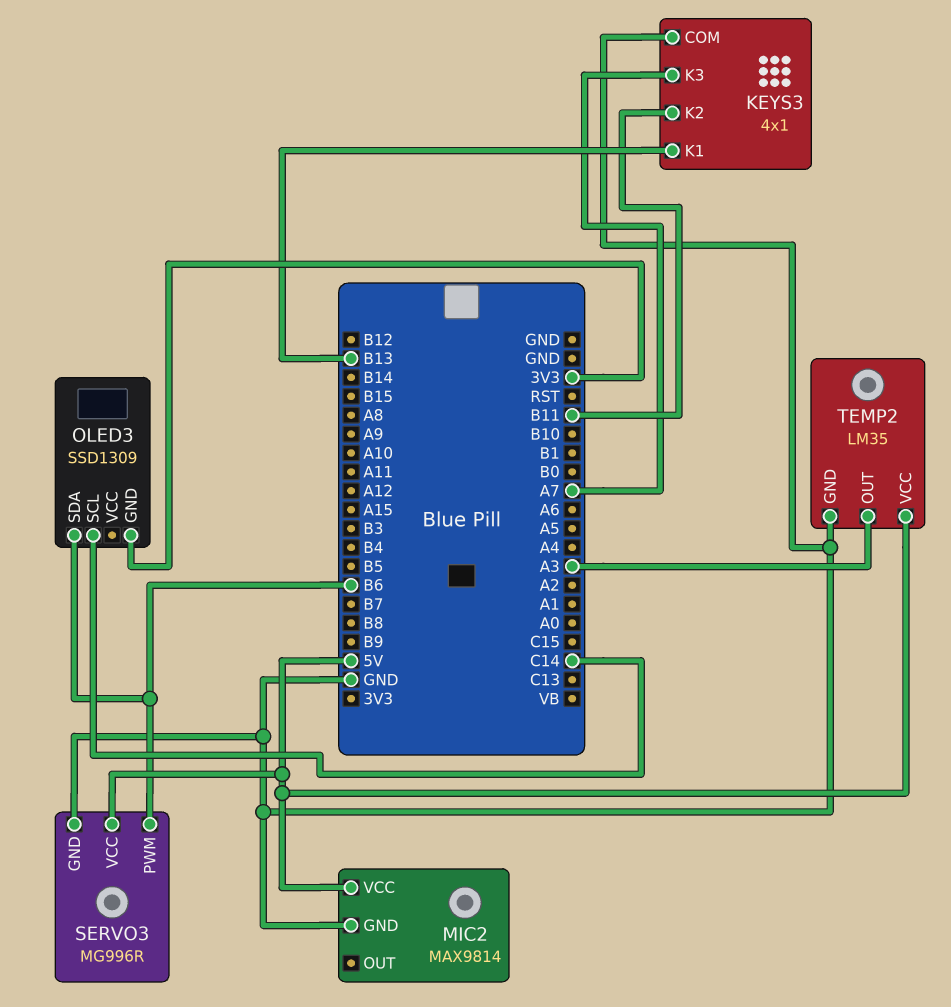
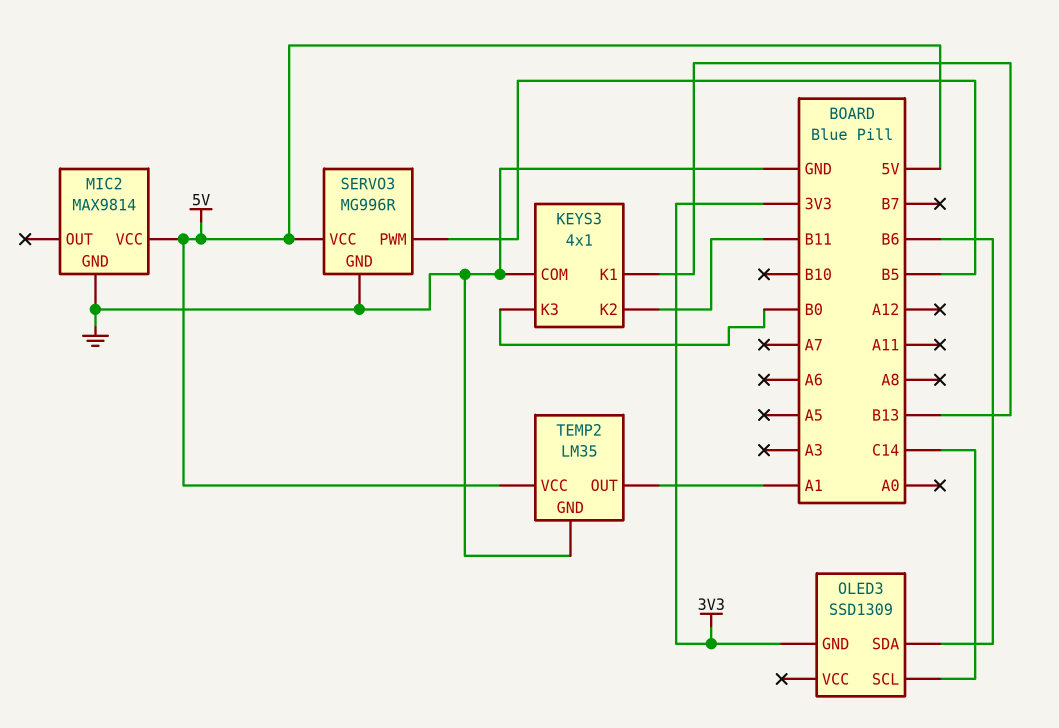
KEYS3 pin K3: A7 -> B0
SERVO3 pin PWM: B6 -> B5
TEMP2 pin OUT: A3 -> A1

